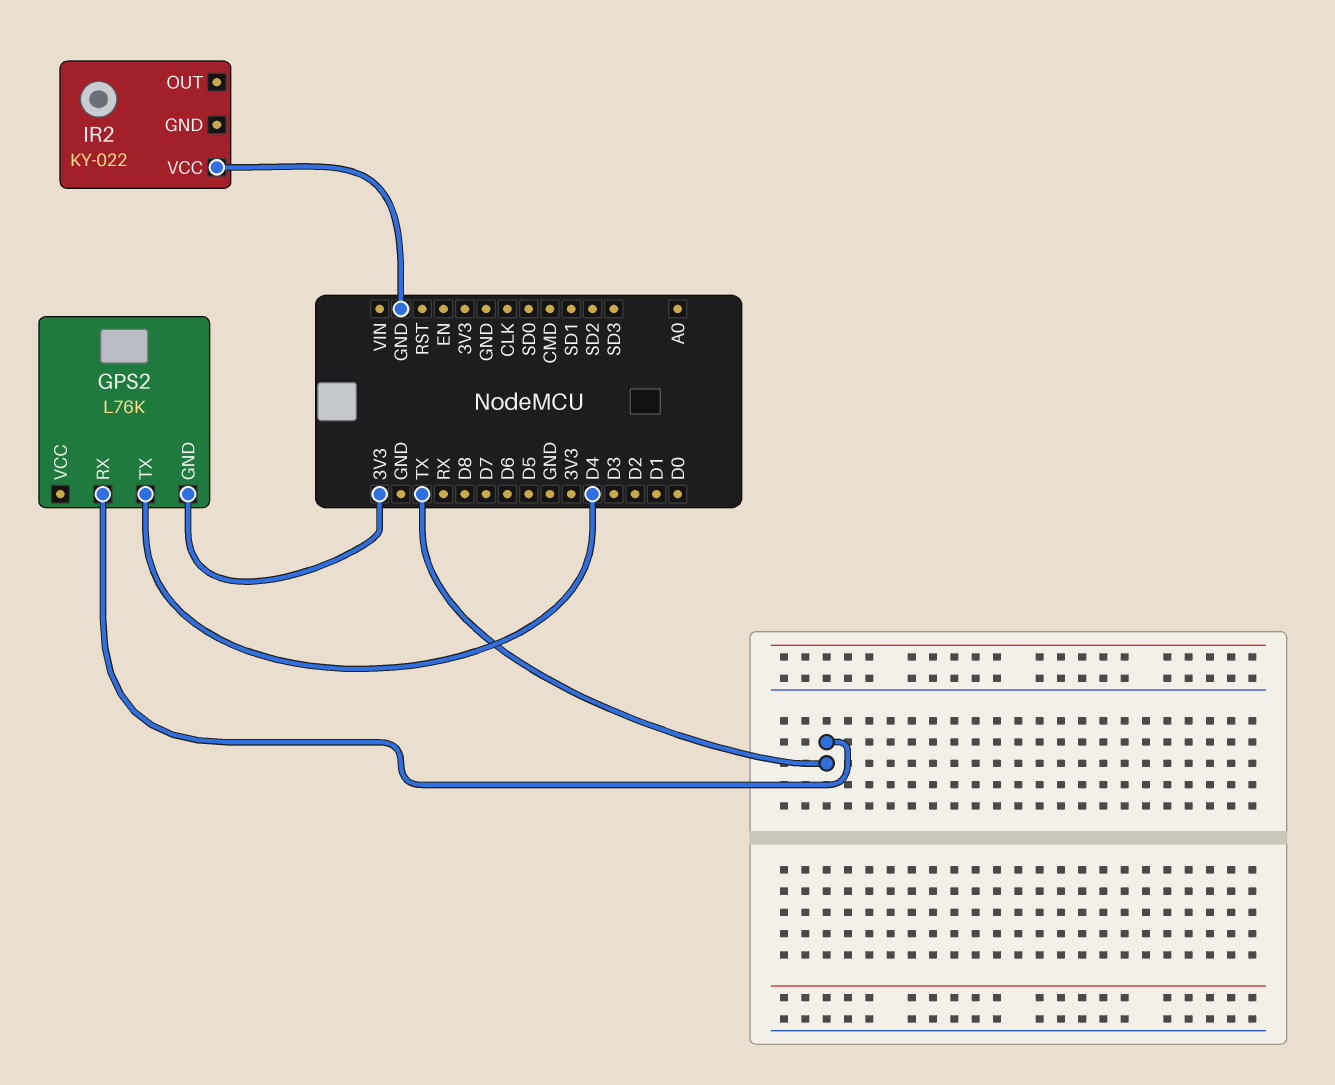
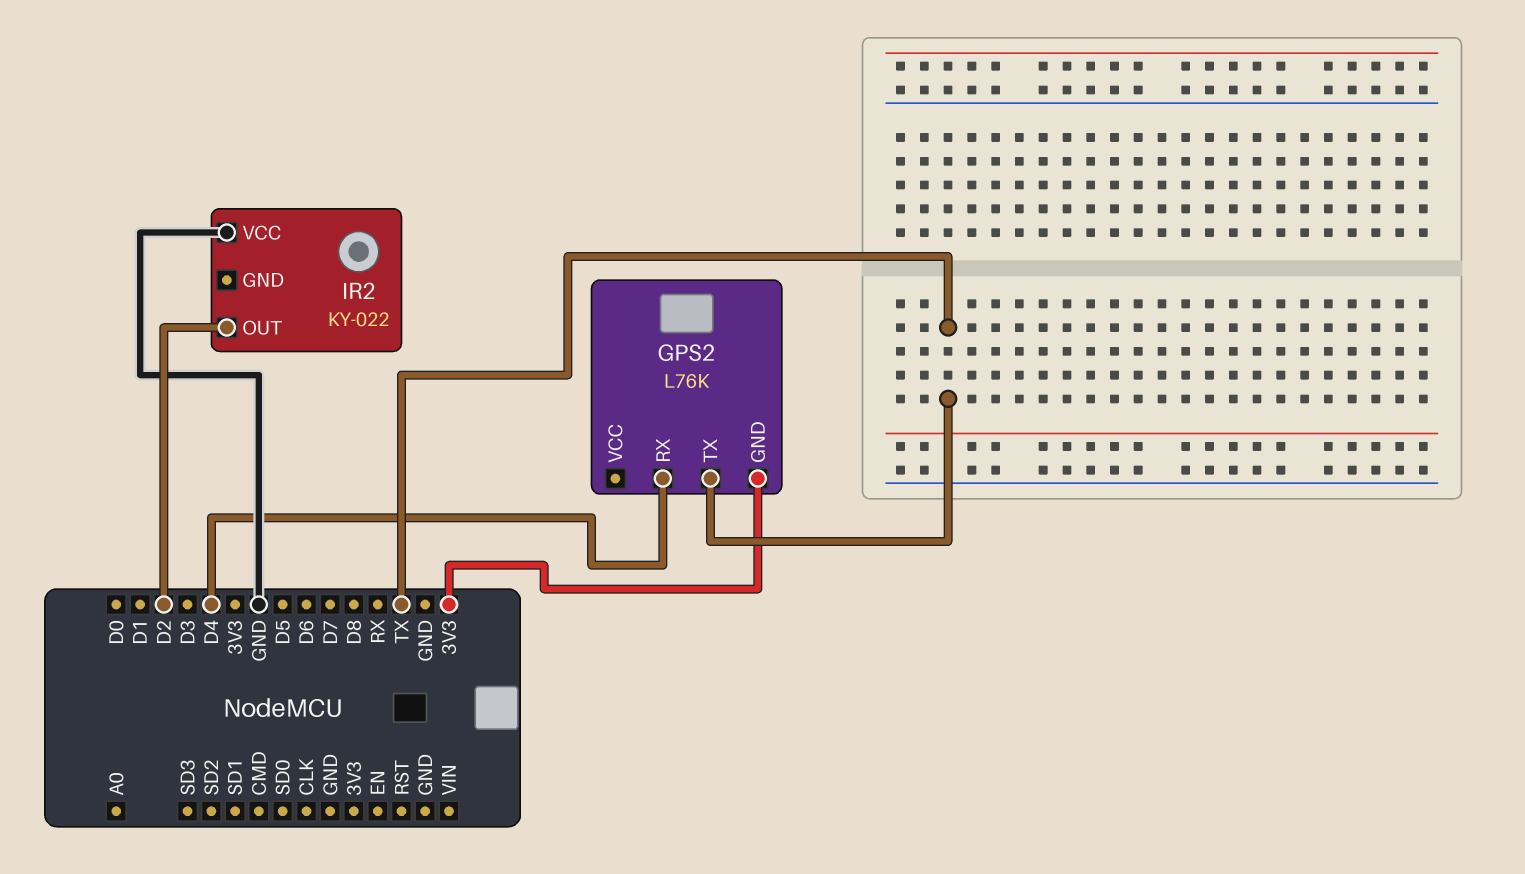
GPS2 pin RX: TX -> D4
GPS2 pin TX: D4 -> TX
IR2 pin OUT: none -> D2

